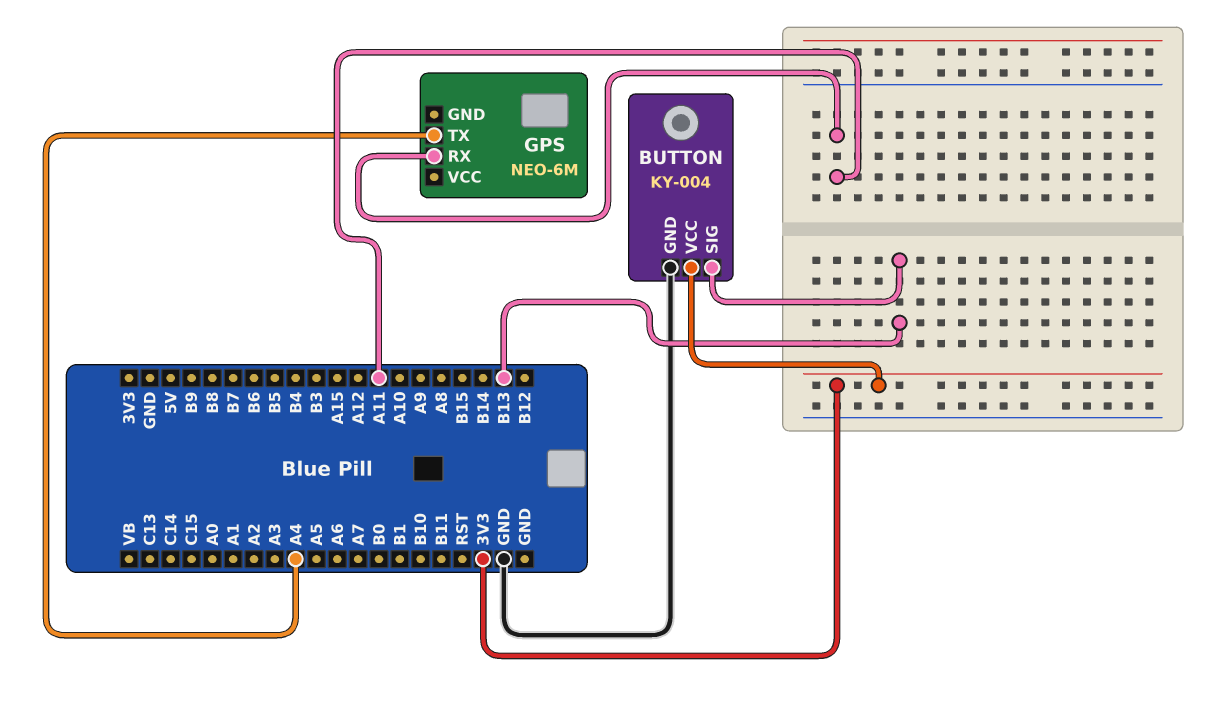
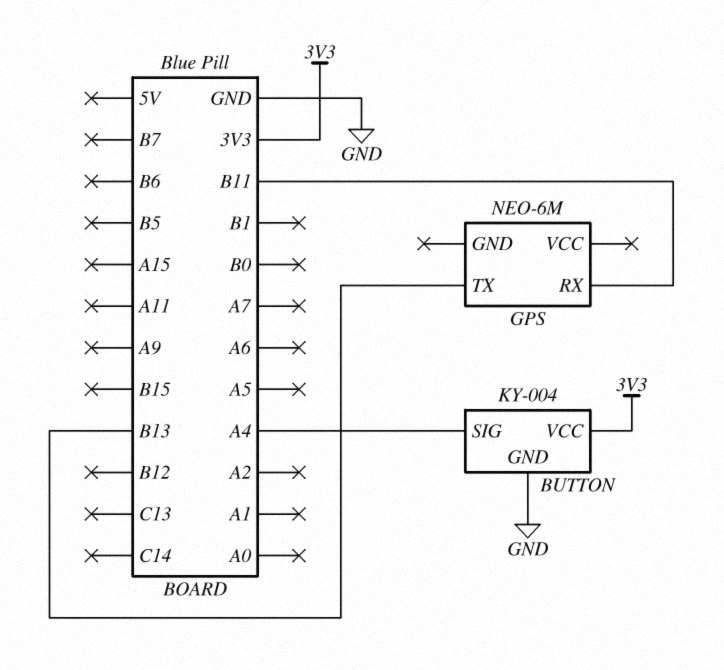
BUTTON pin SIG: B13 -> A4
GPS pin RX: A11 -> B11
GPS pin TX: A4 -> B13

